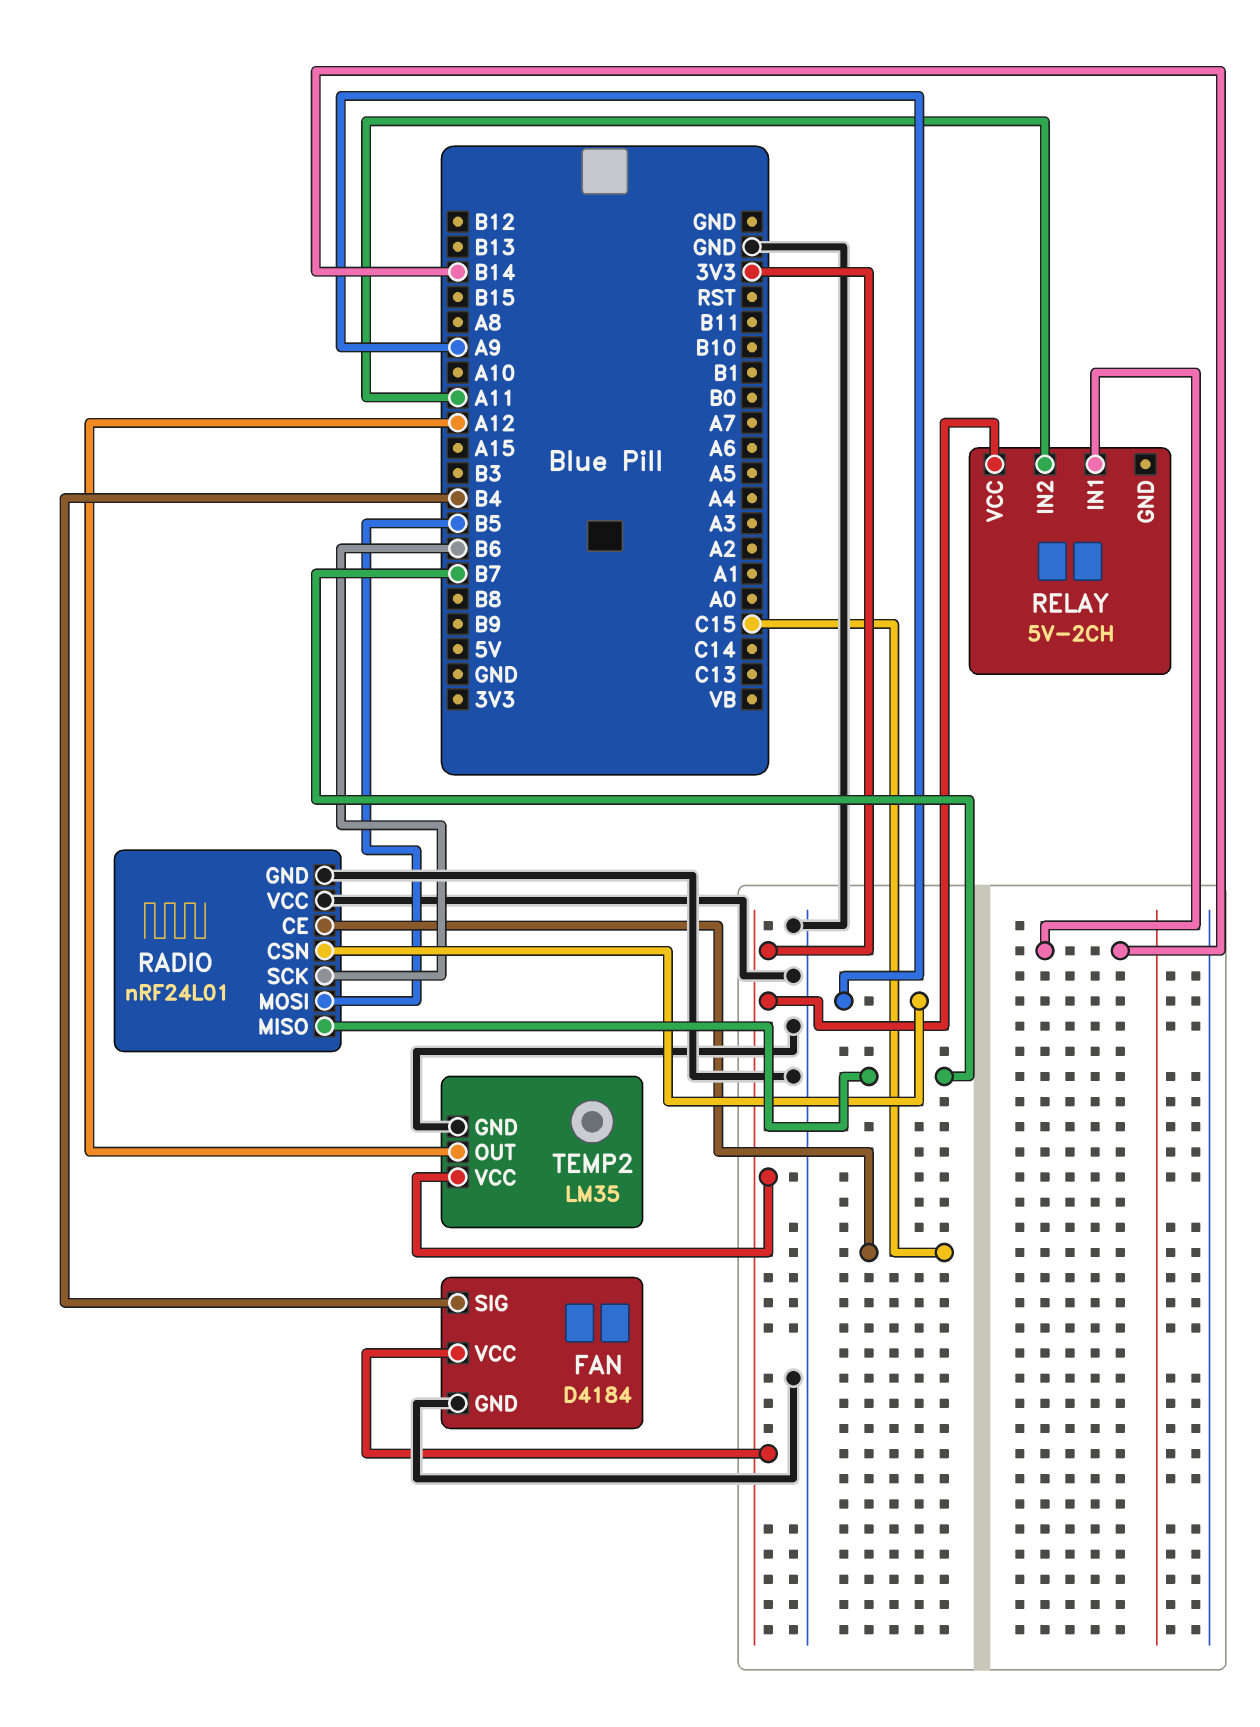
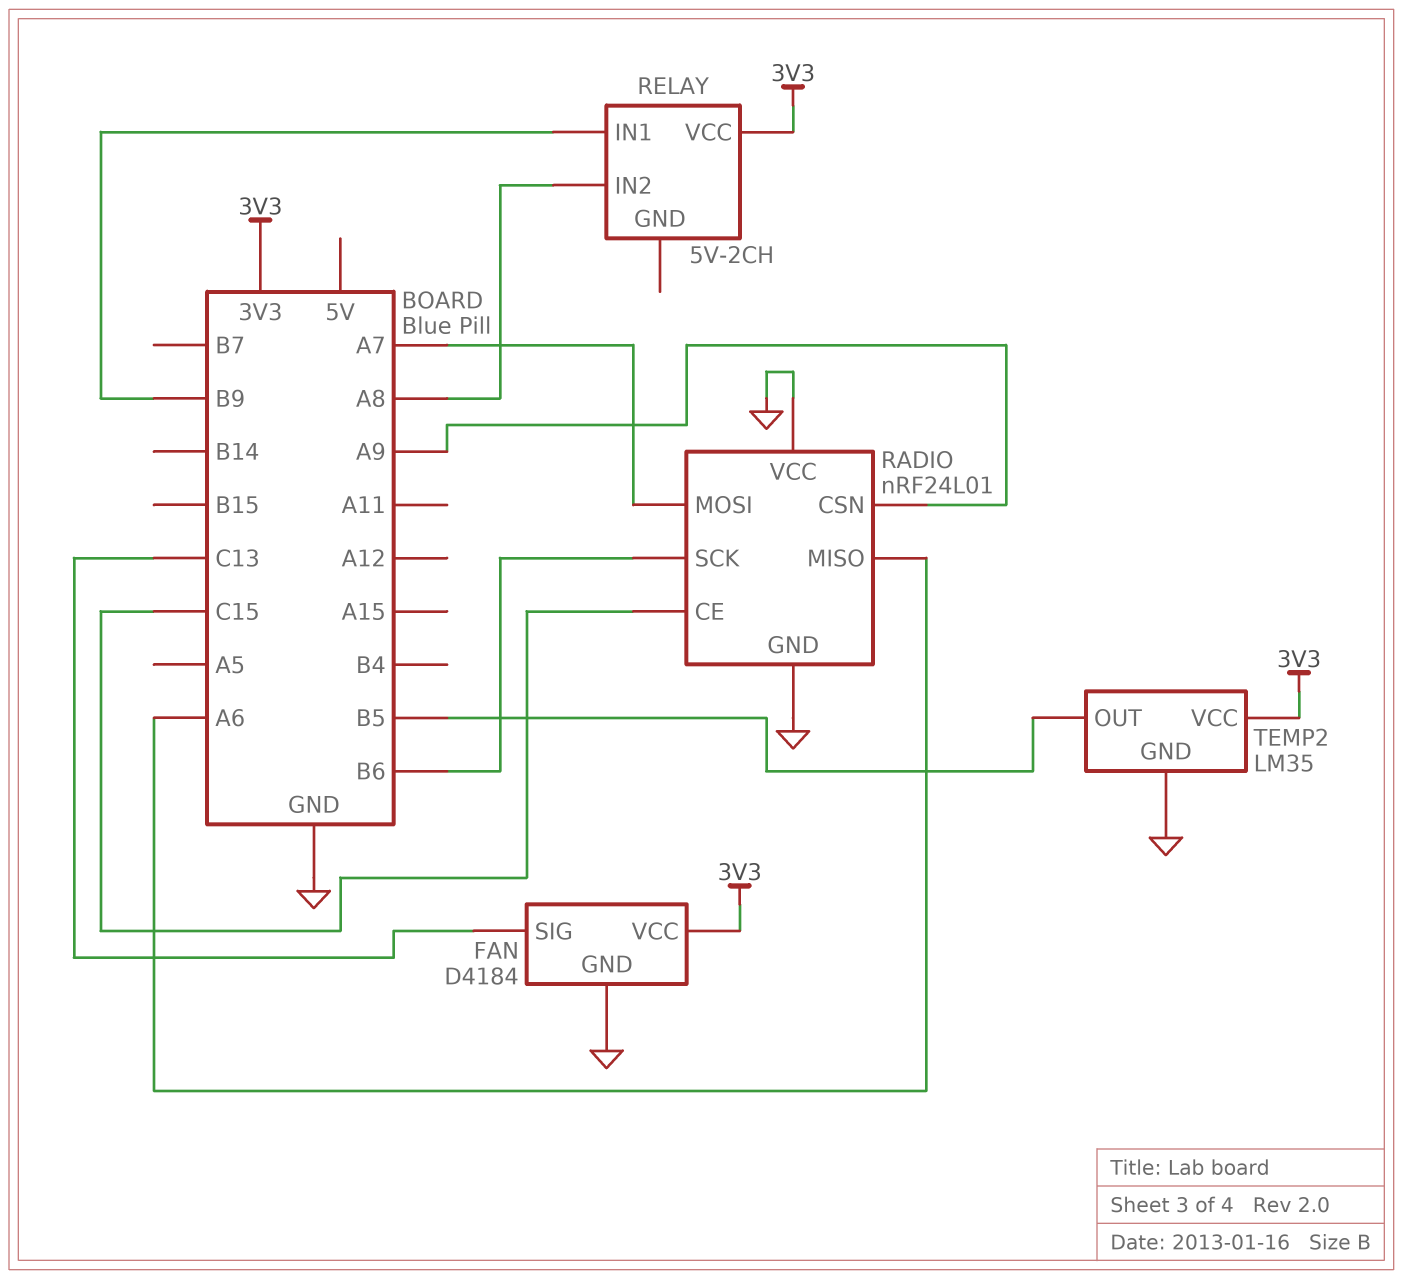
FAN pin SIG: B4 -> C13
RADIO pin MISO: B7 -> A6
RADIO pin MOSI: B5 -> A7
RELAY pin IN1: B14 -> B9
RELAY pin IN2: A11 -> A8
TEMP2 pin OUT: A12 -> B5

